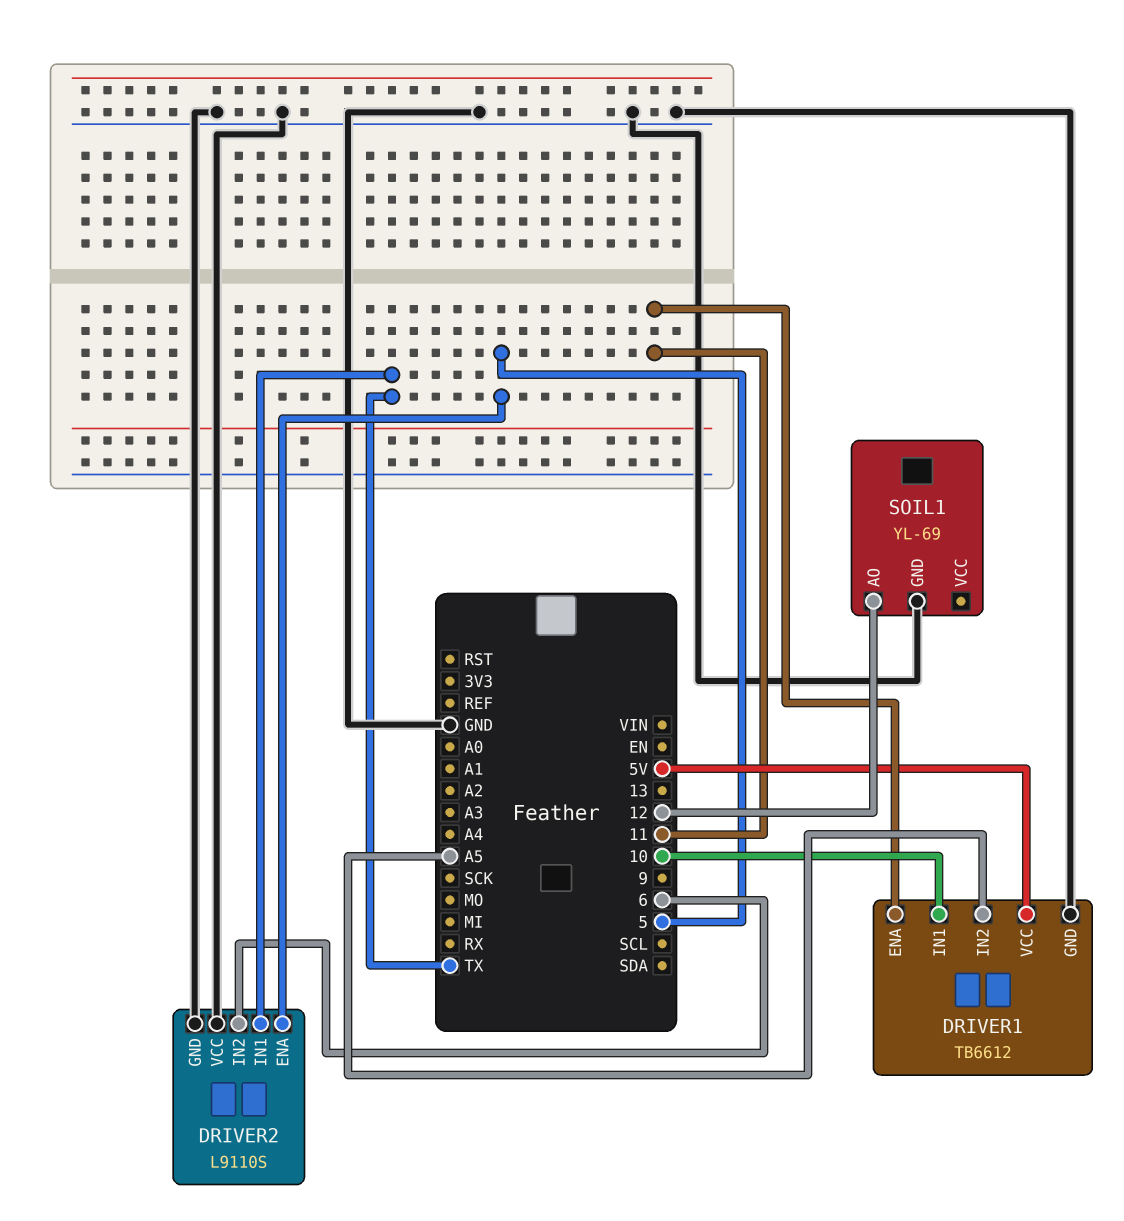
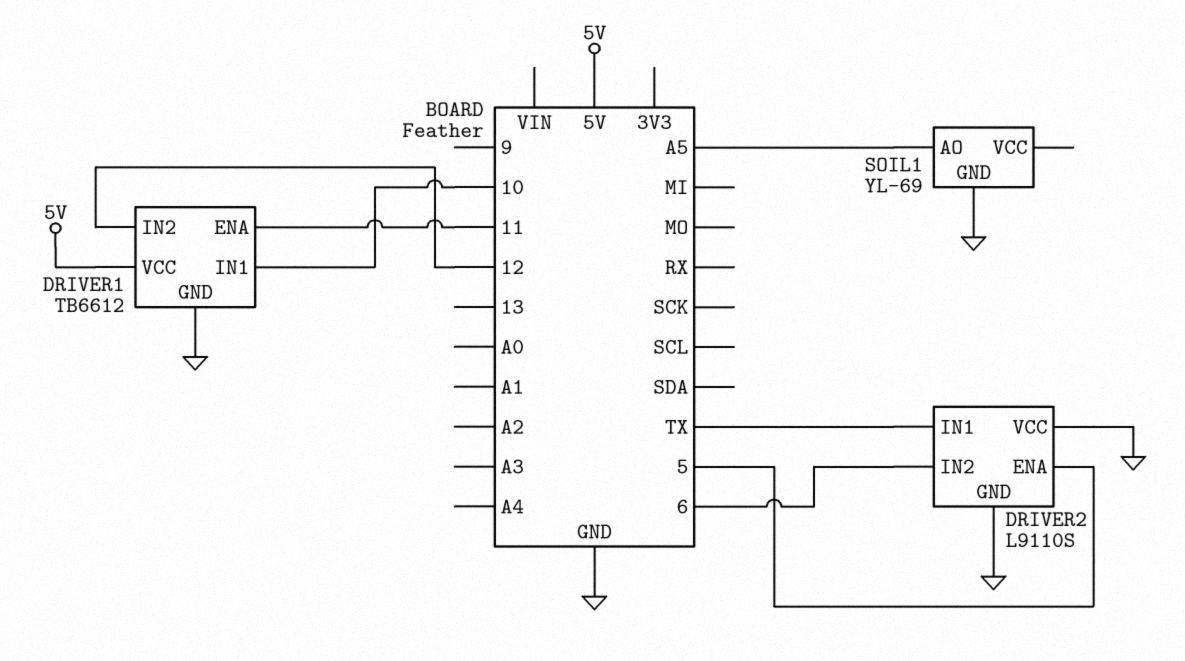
DRIVER1 pin IN2: A5 -> 12
SOIL1 pin AO: 12 -> A5

